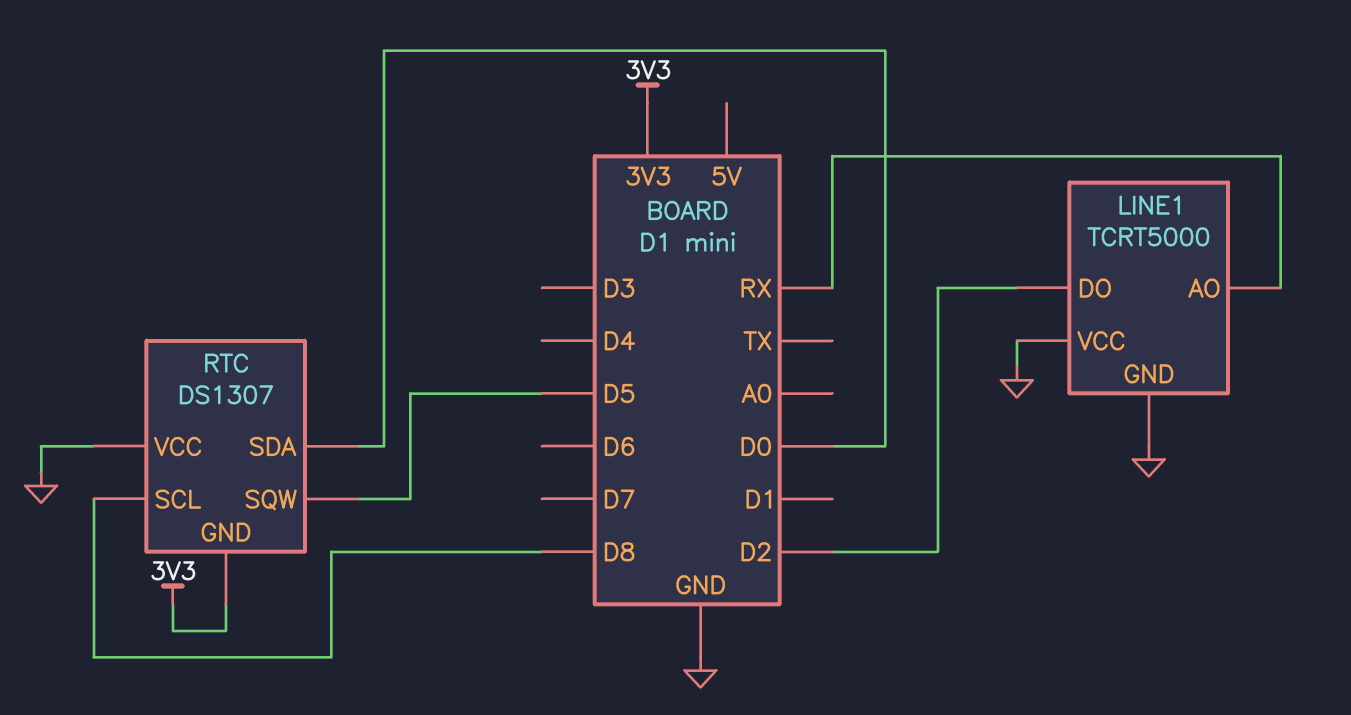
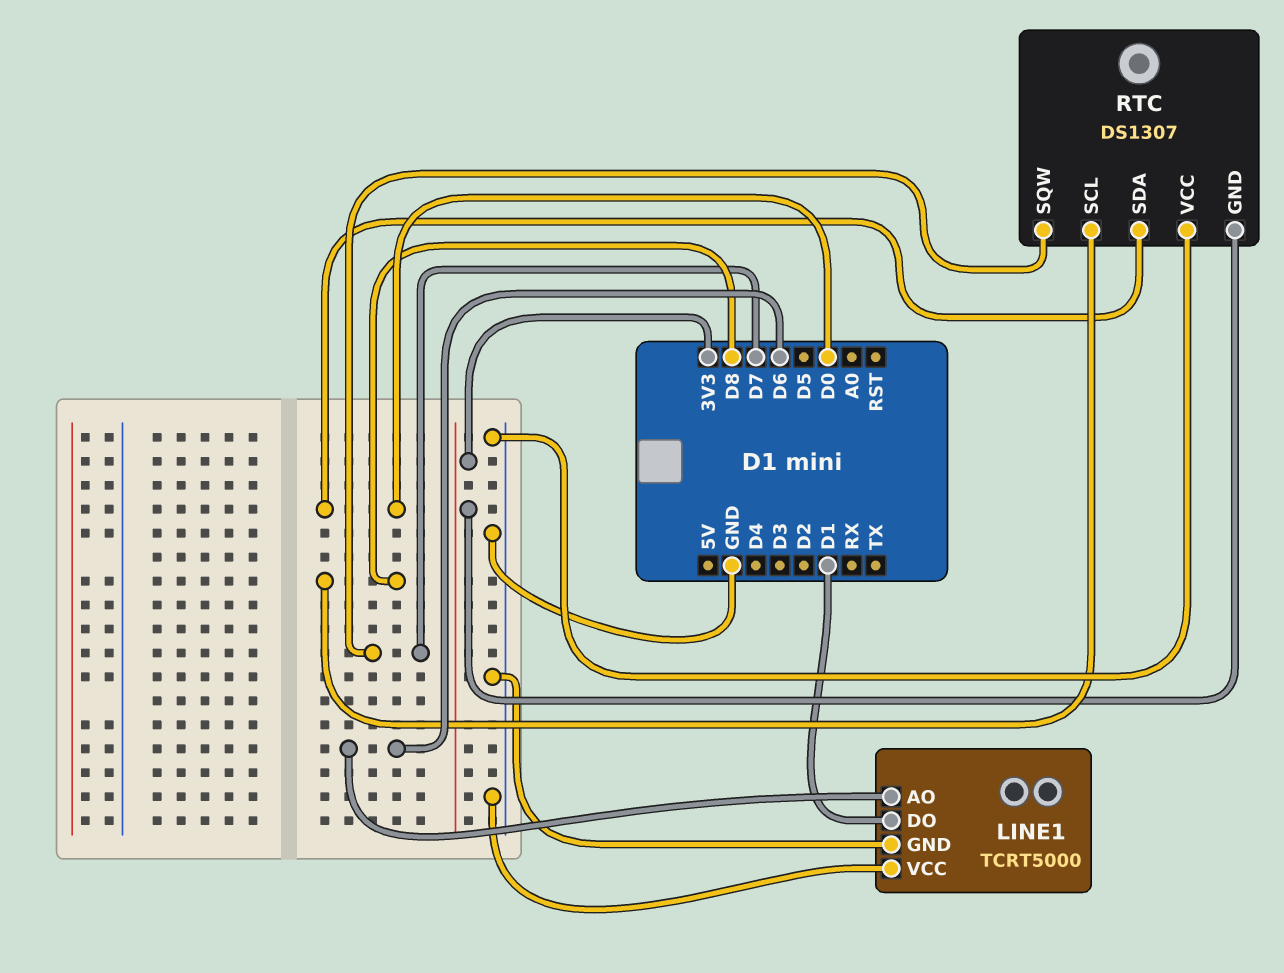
LINE1 pin AO: RX -> D6
LINE1 pin DO: D2 -> D1
RTC pin SQW: D5 -> D7

